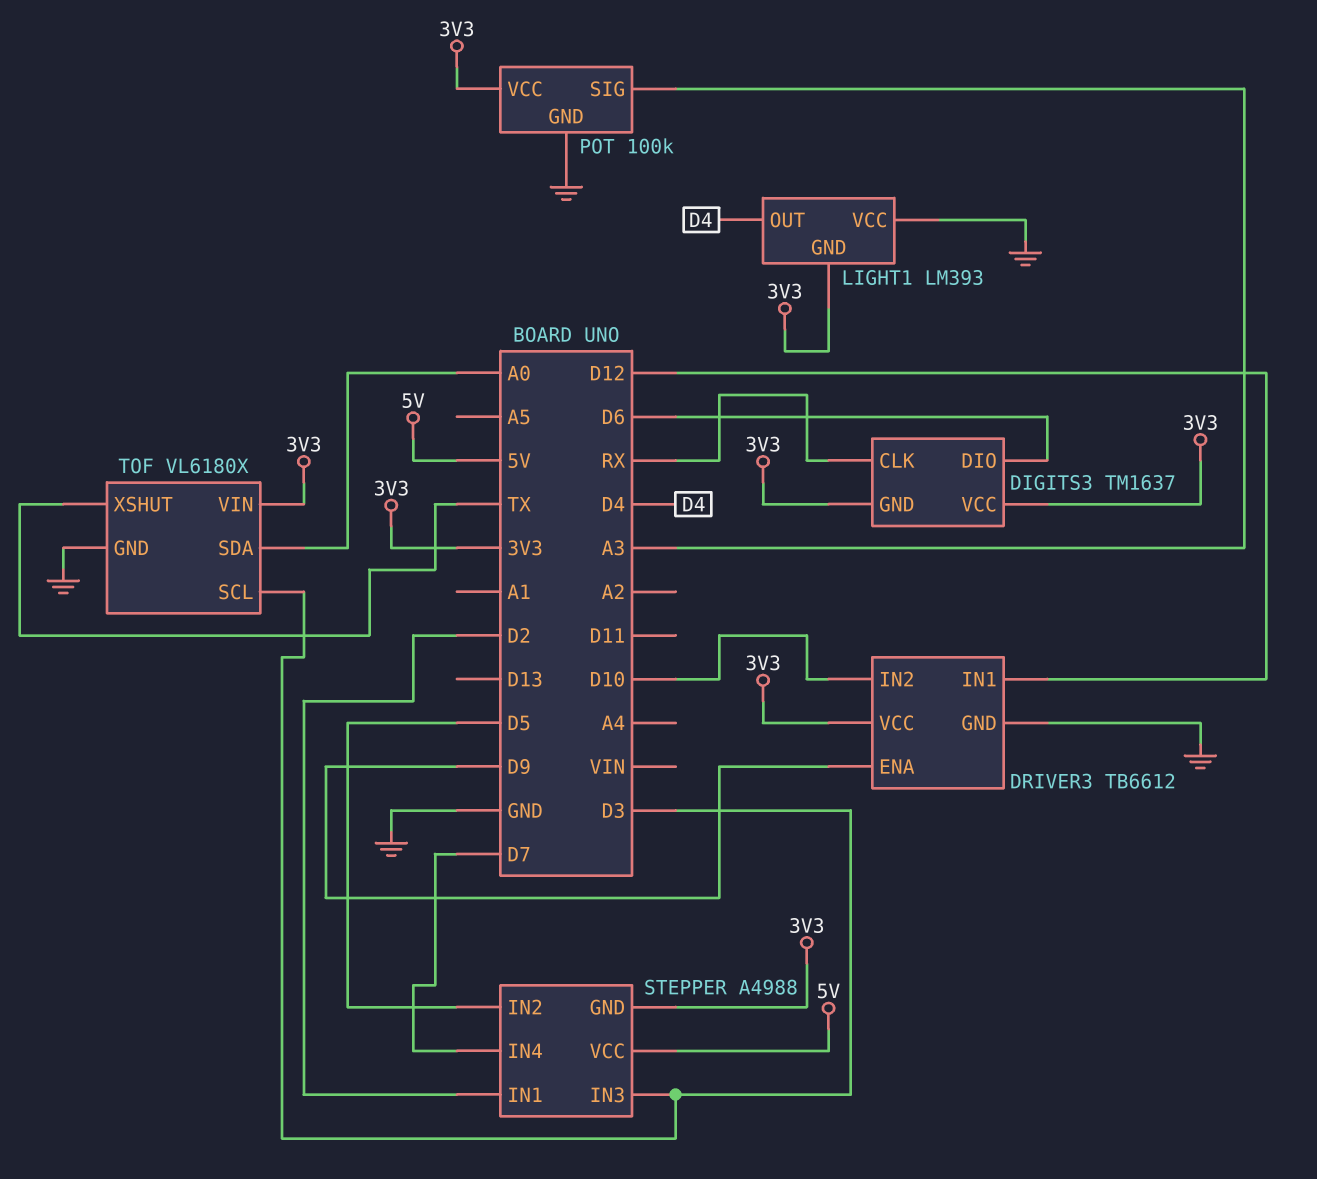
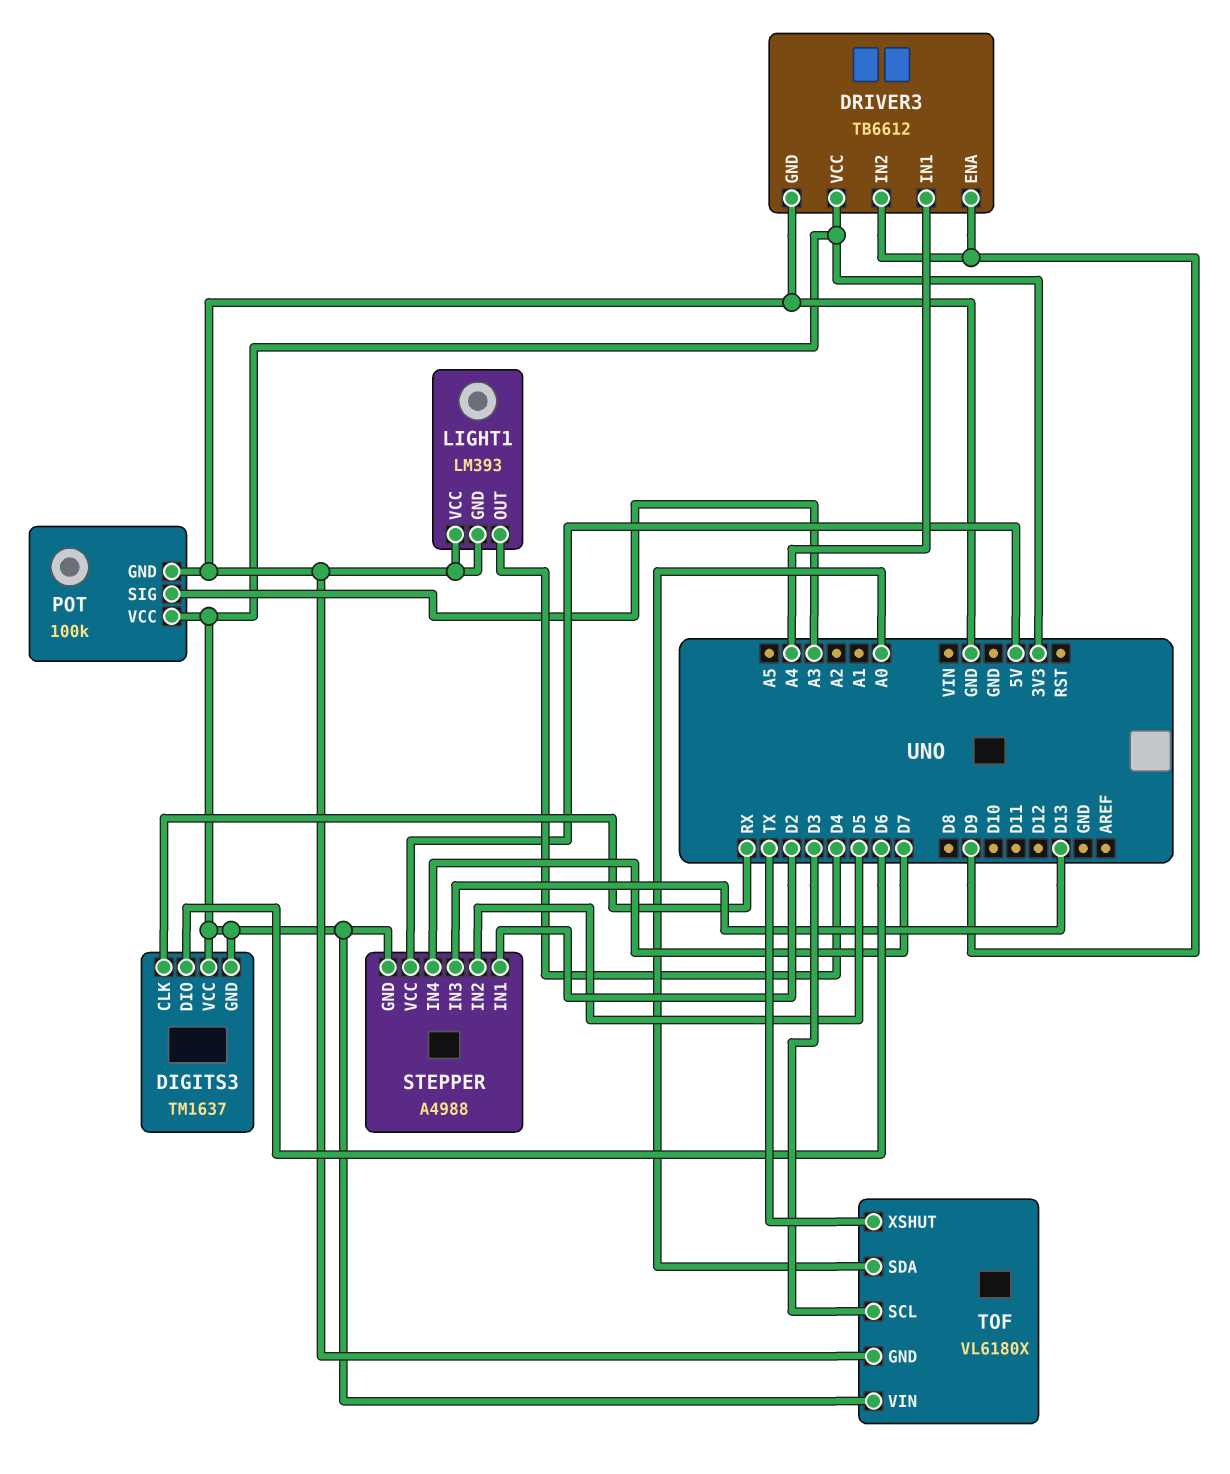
DRIVER3 pin IN1: D12 -> A4
DRIVER3 pin IN2: D10 -> D9
LIGHT1 pin GND: 3V3 -> GND
STEPPER pin IN3: D3 -> D13

